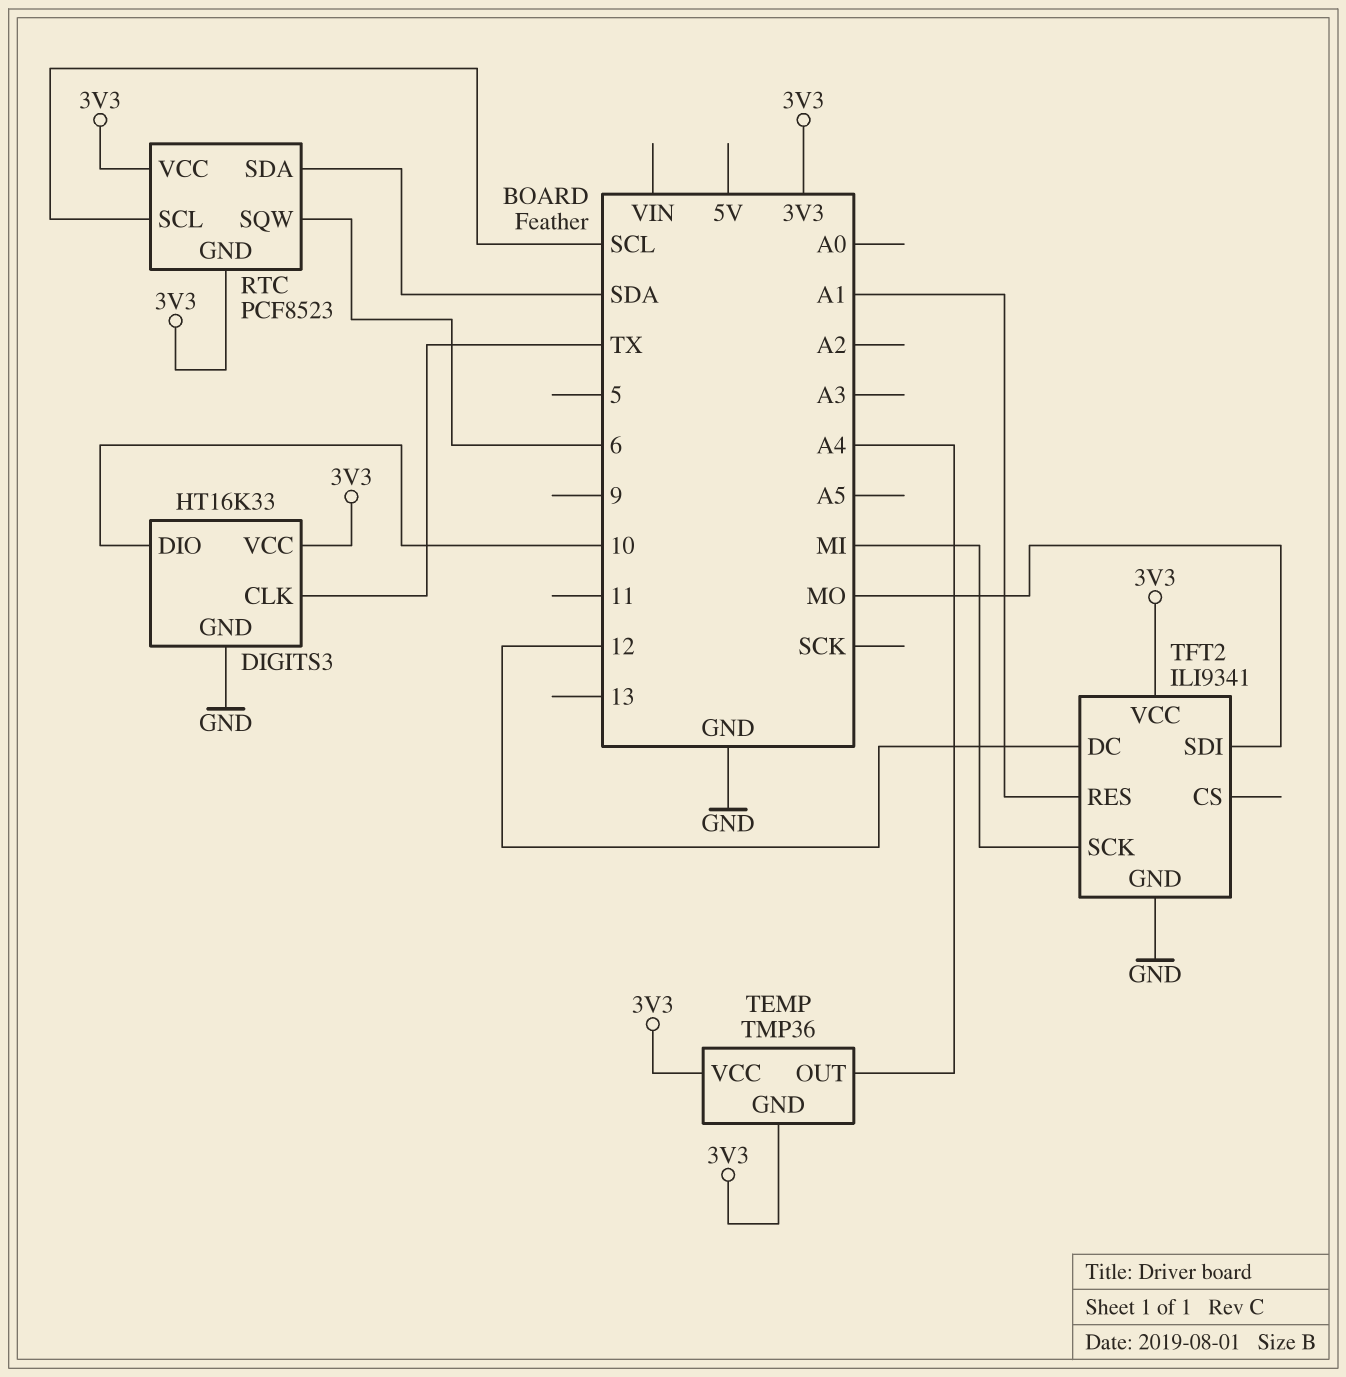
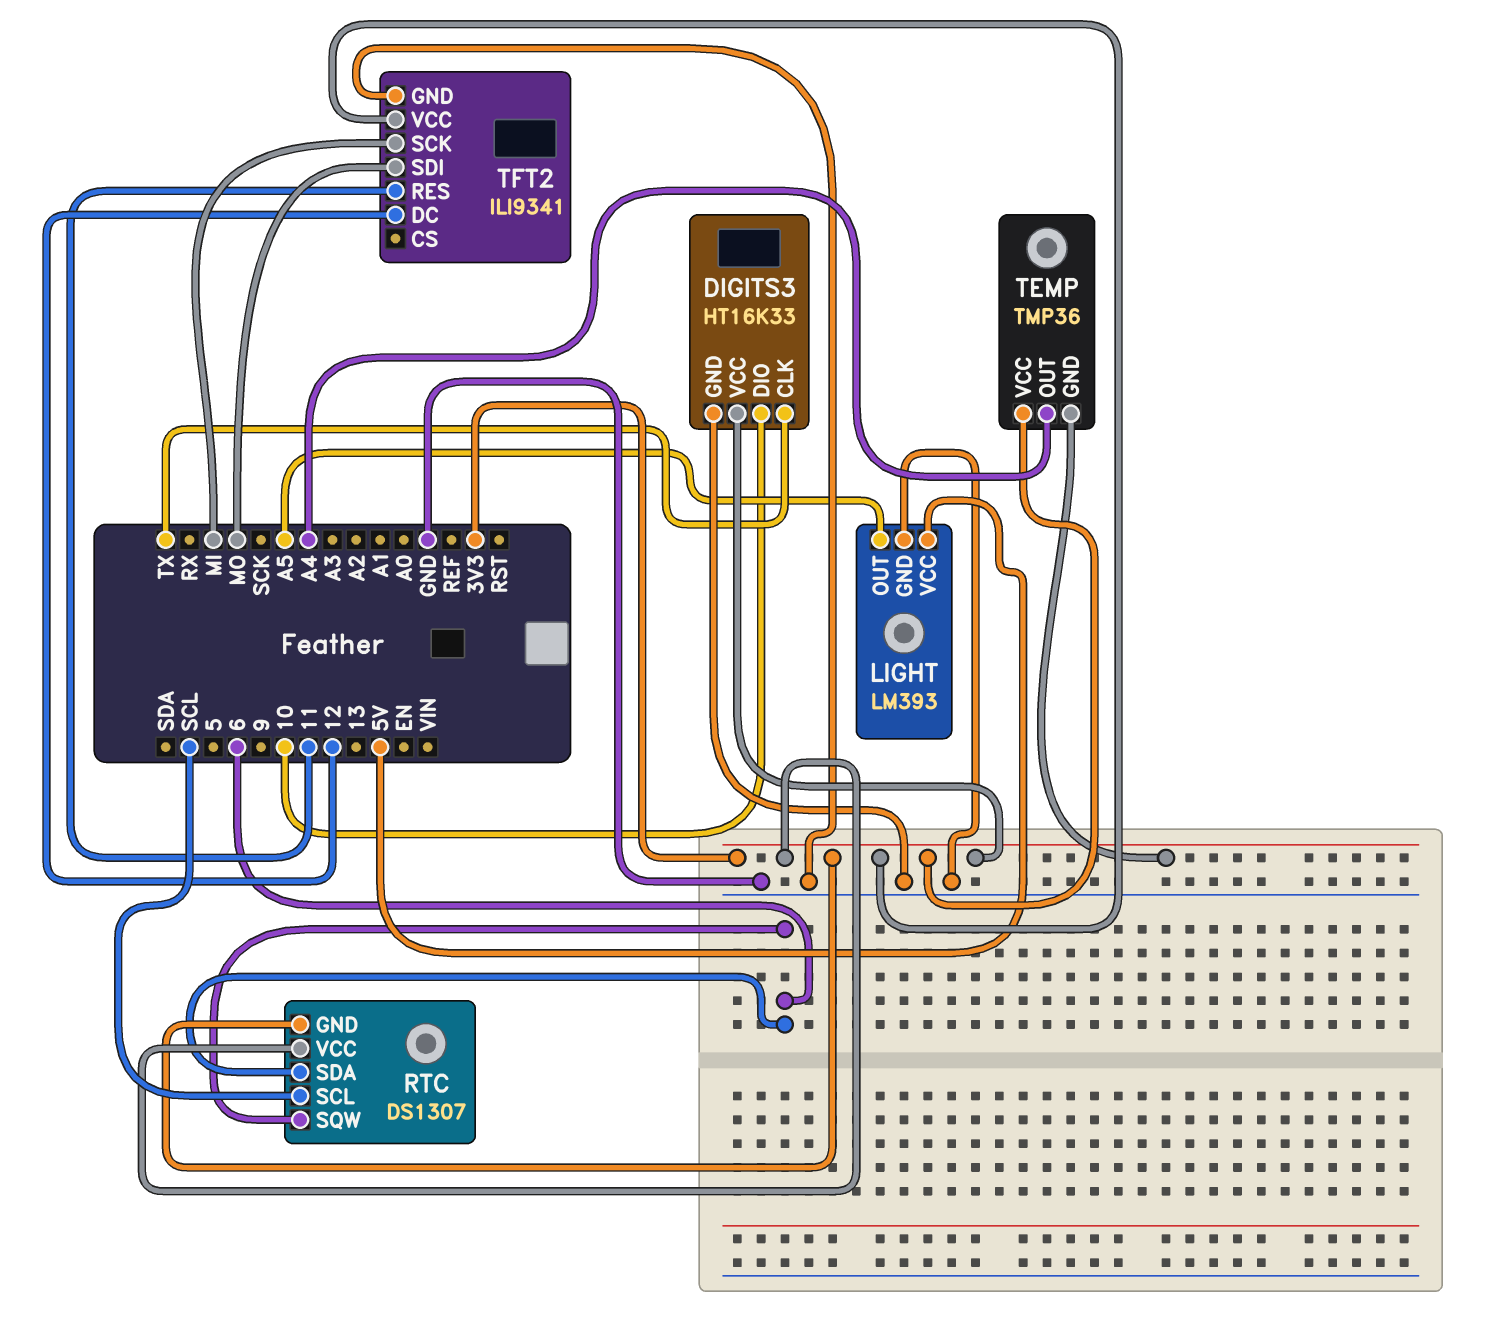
LIGHT: none -> LM393
LIGHT pin GND: none -> GND
LIGHT pin OUT: none -> A5
LIGHT pin VCC: none -> 5V
RTC: PCF8523 -> DS1307
RTC pin SDA: SDA -> 6
TFT2 pin RES: A1 -> 11

